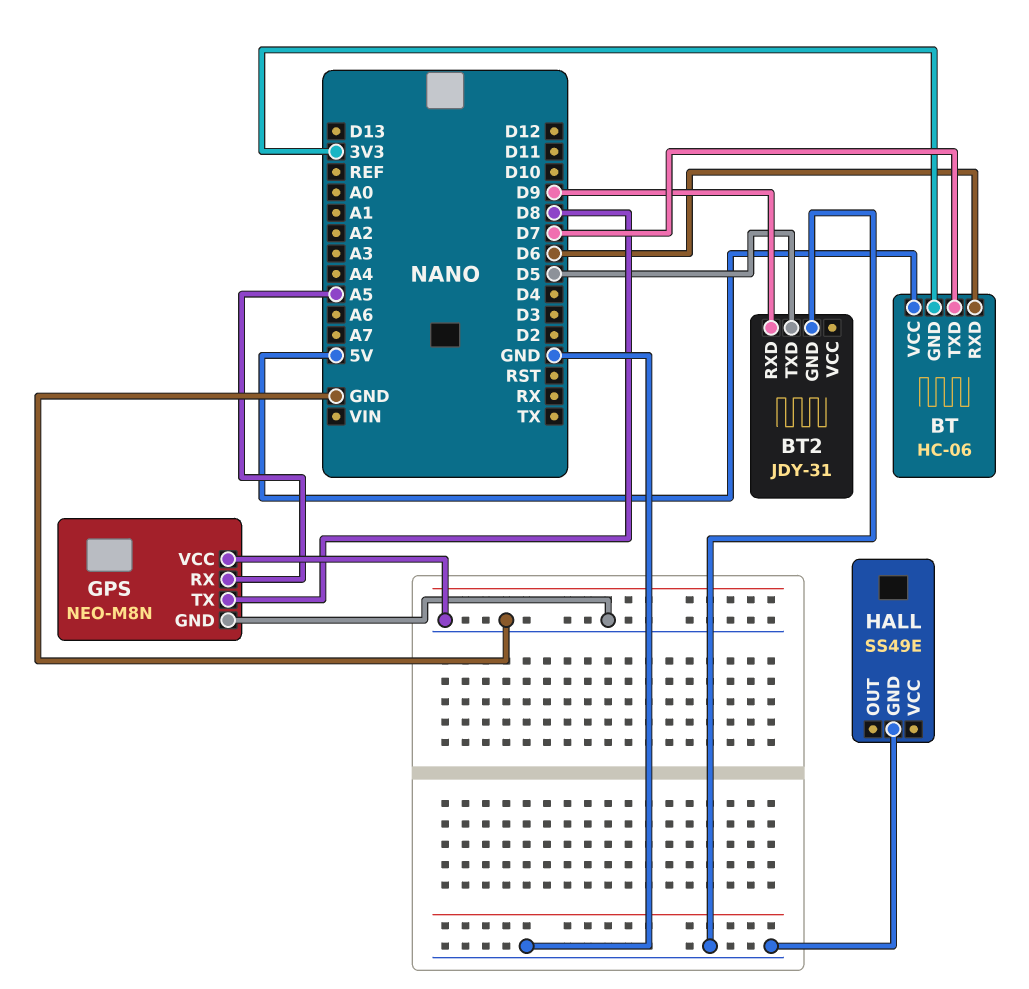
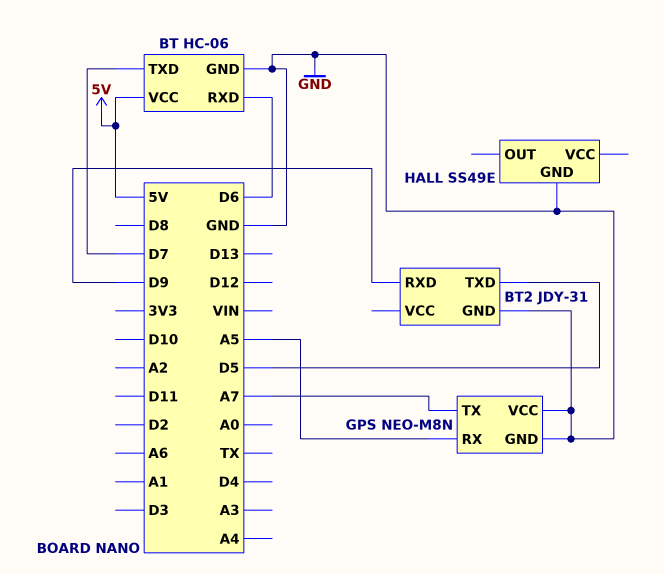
BT pin GND: 3V3 -> GND
GPS pin TX: D8 -> A7

